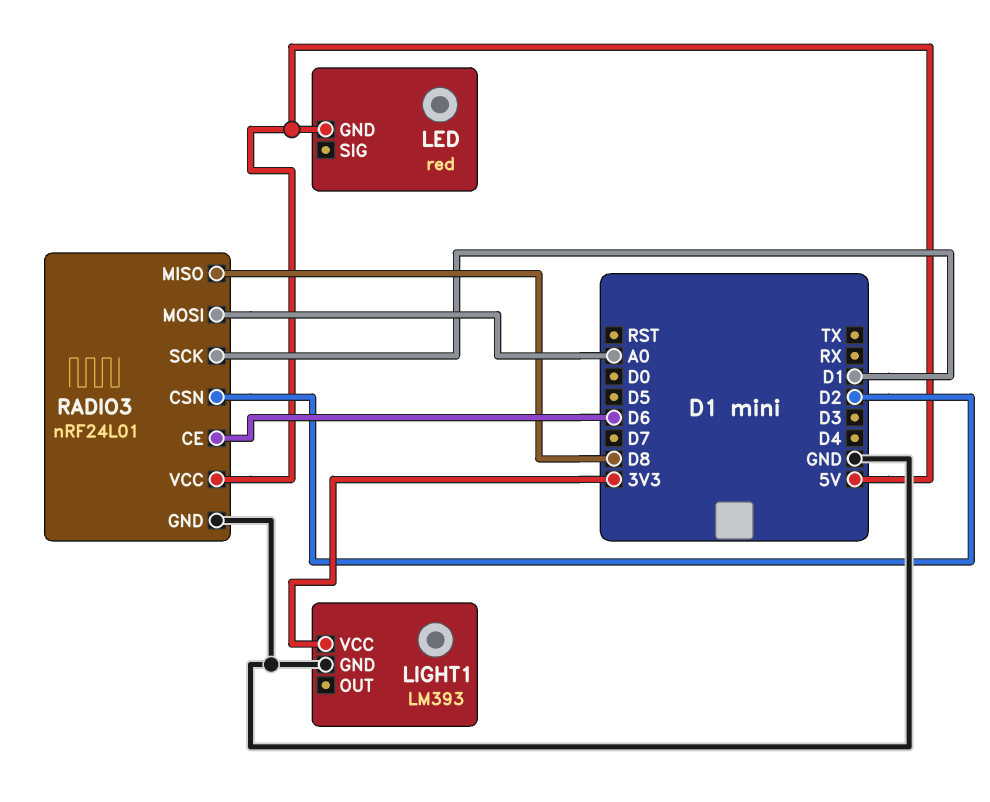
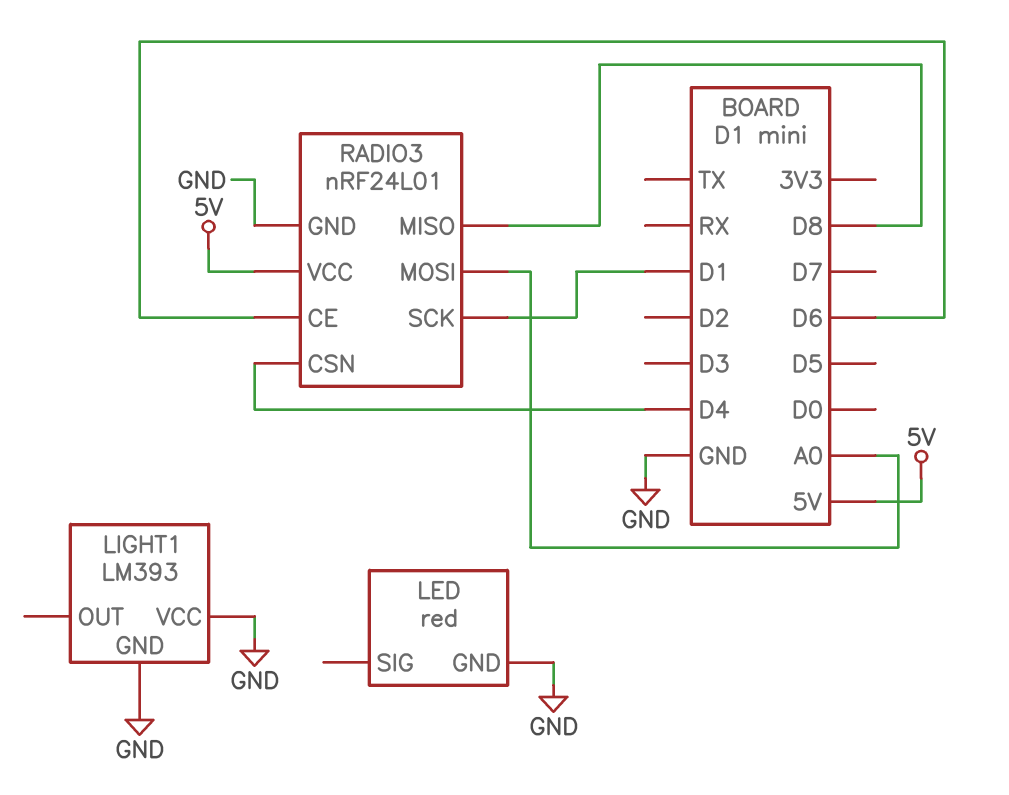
LED pin GND: 5V -> GND
LIGHT1 pin VCC: 3V3 -> GND
RADIO3 pin CSN: D2 -> D4

